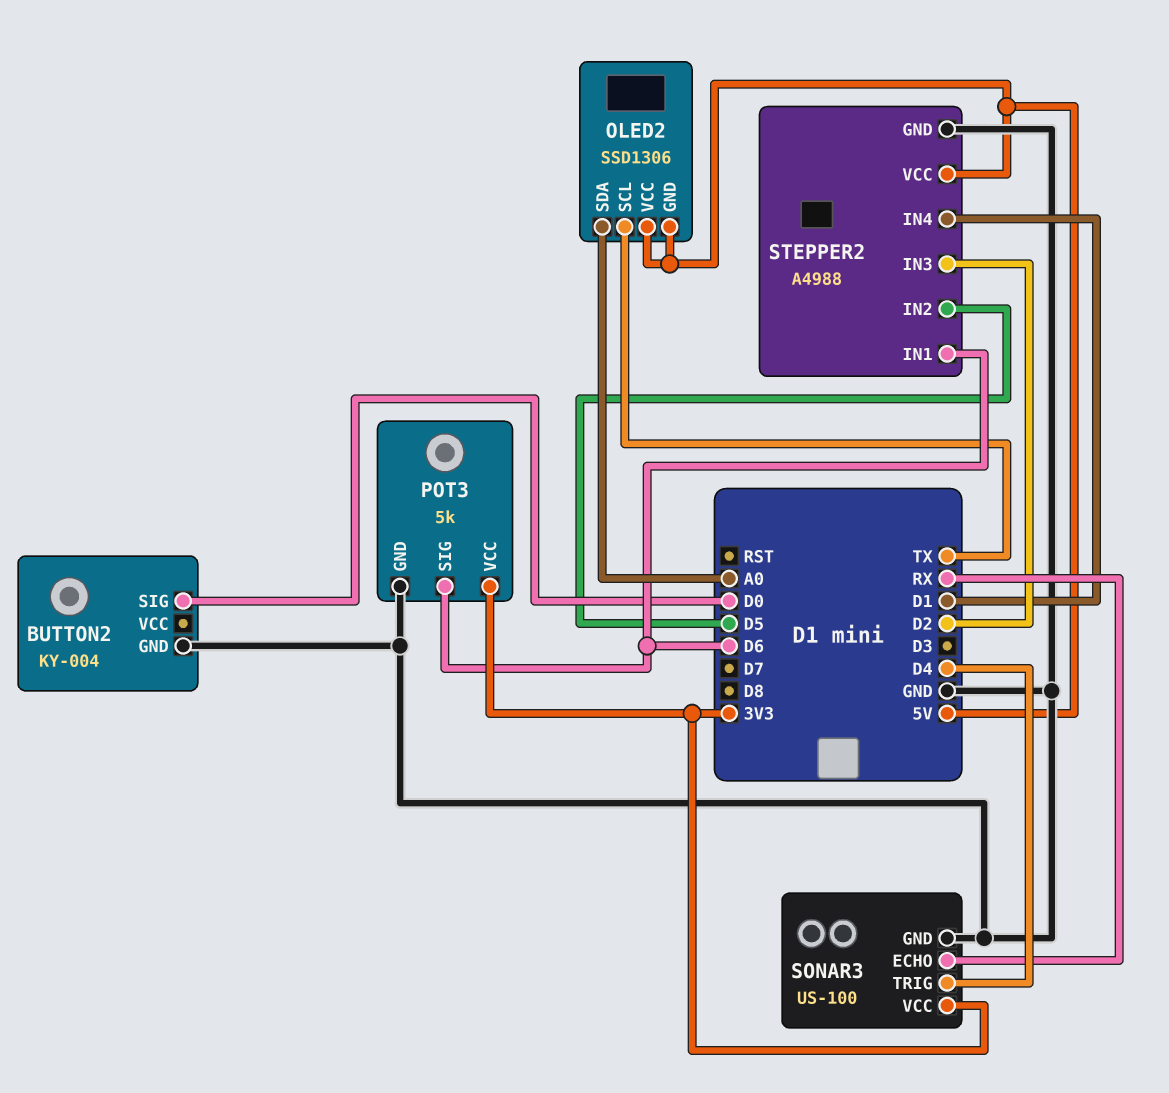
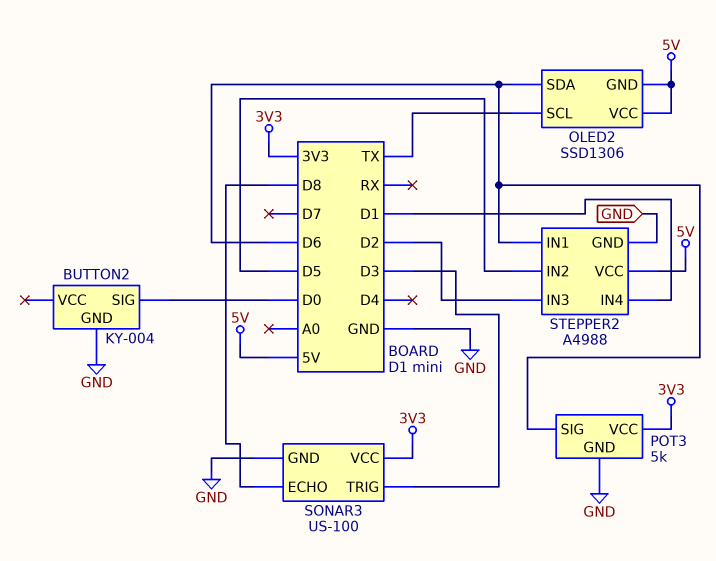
OLED2 pin SDA: A0 -> D6
SONAR3 pin ECHO: RX -> D8
SONAR3 pin TRIG: D4 -> D3

